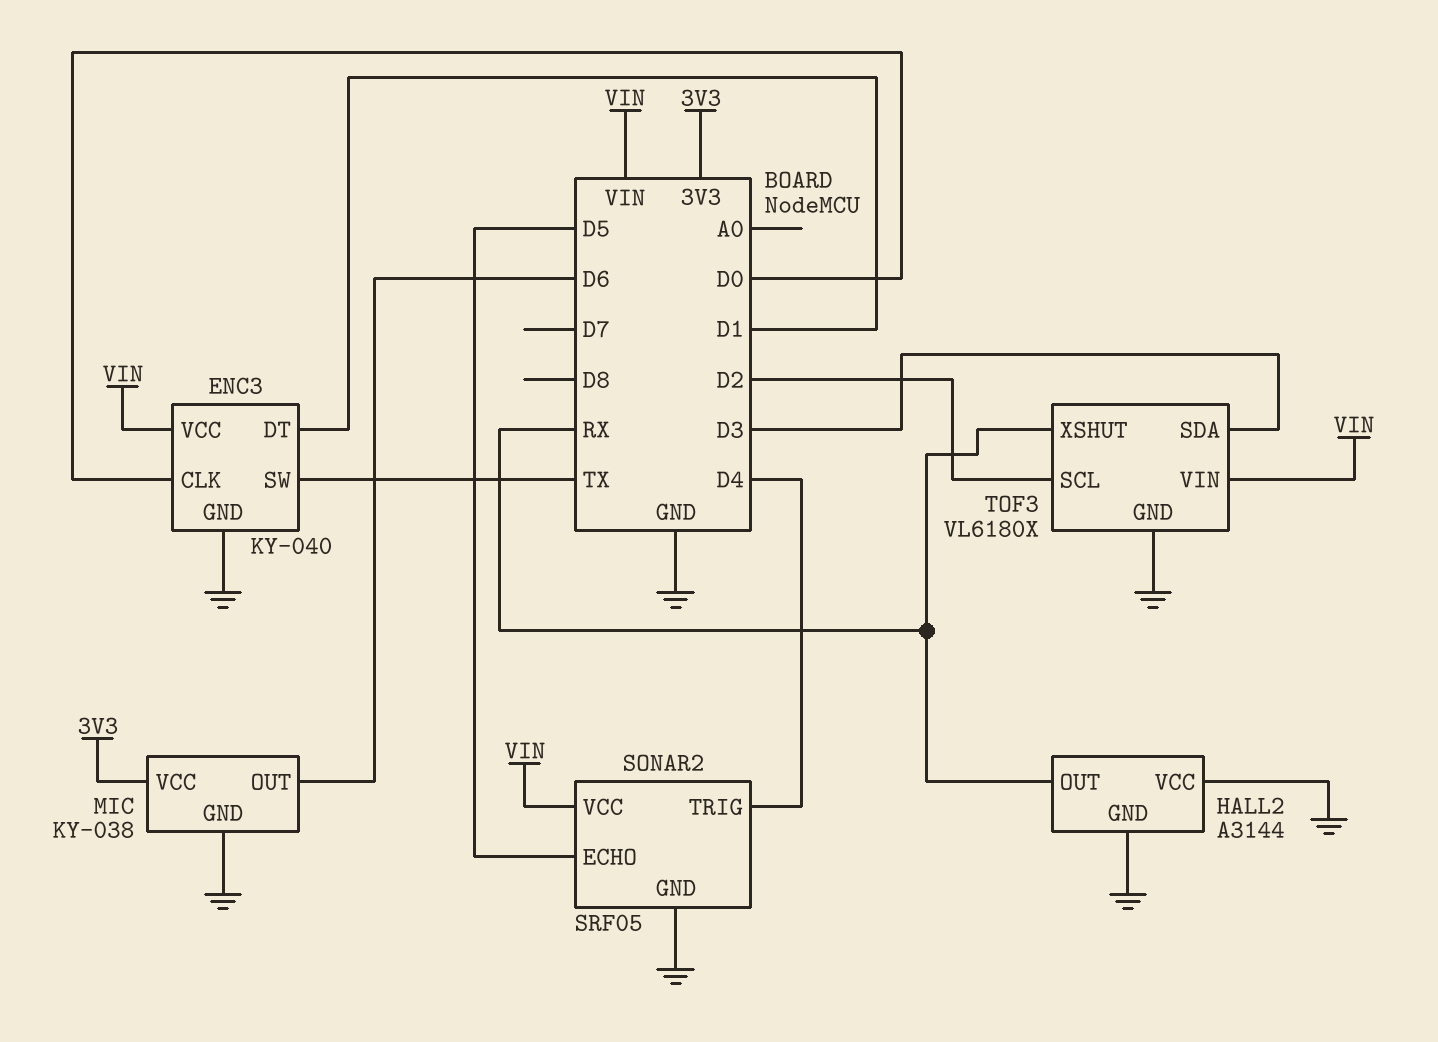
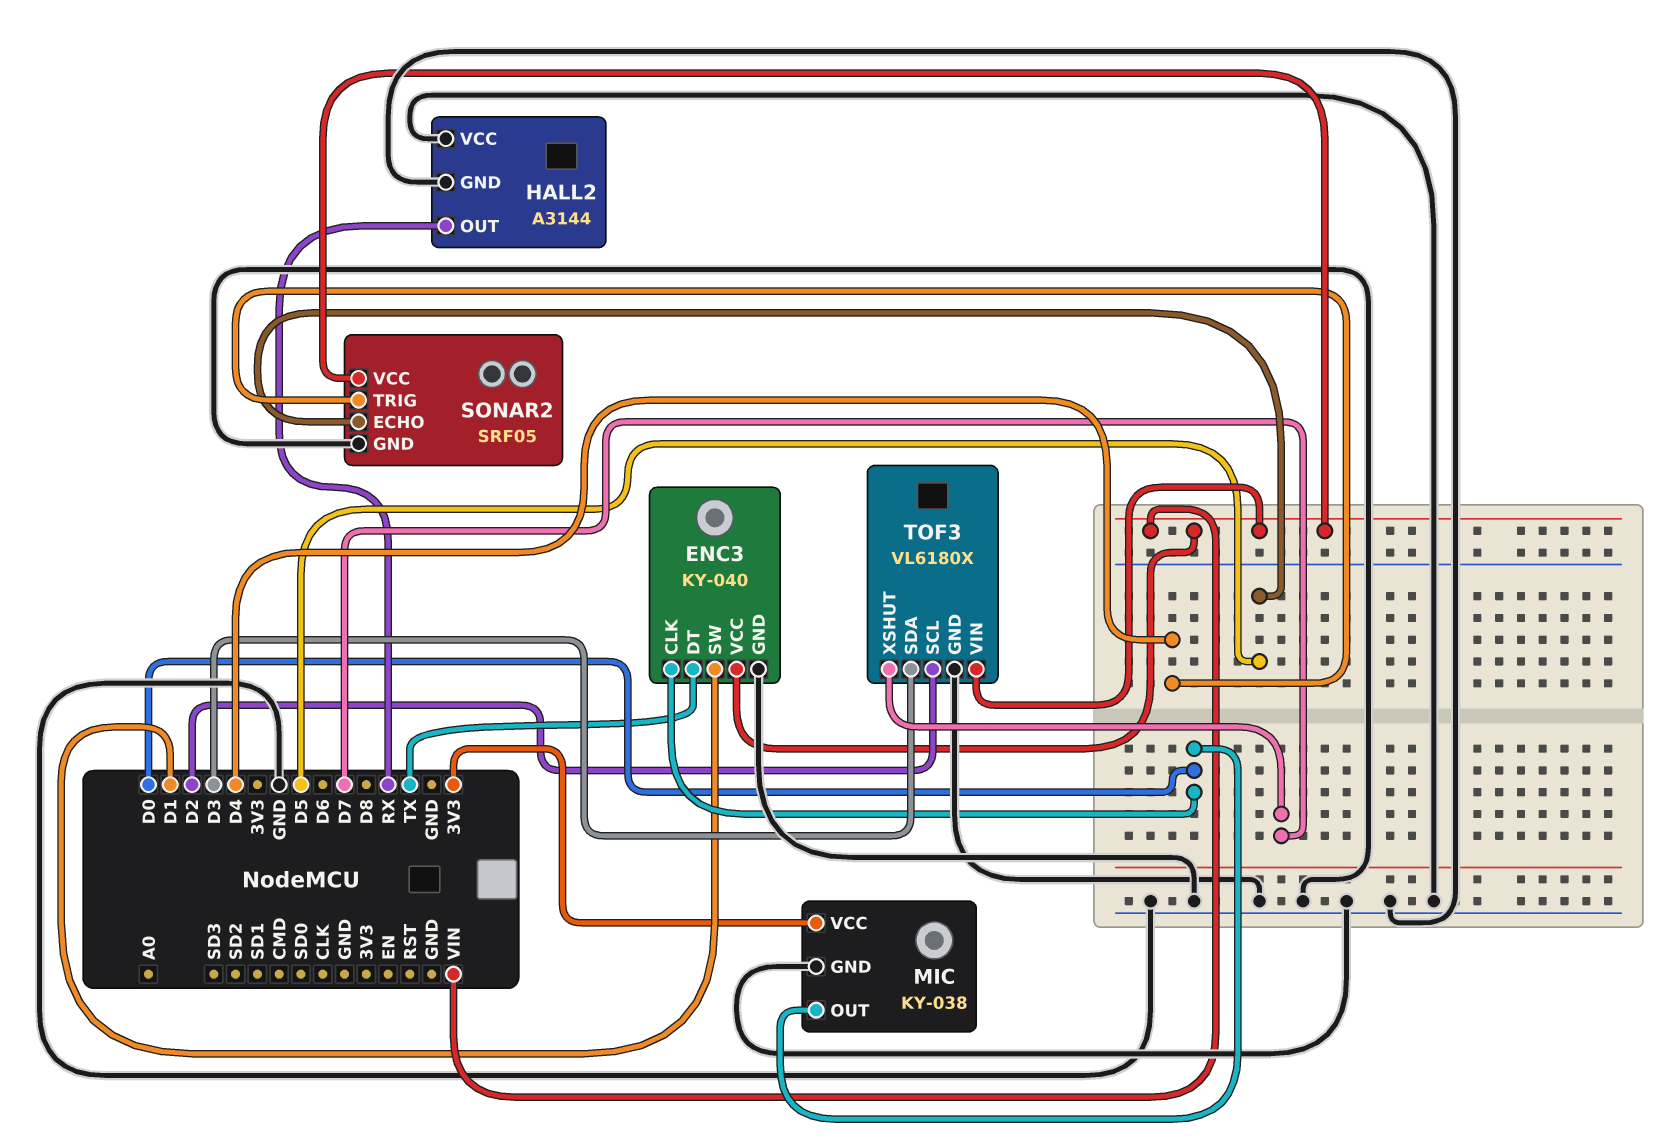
ENC3 pin DT: D1 -> TX
ENC3 pin SW: TX -> D1
MIC pin OUT: D6 -> D0
TOF3 pin XSHUT: RX -> D7

